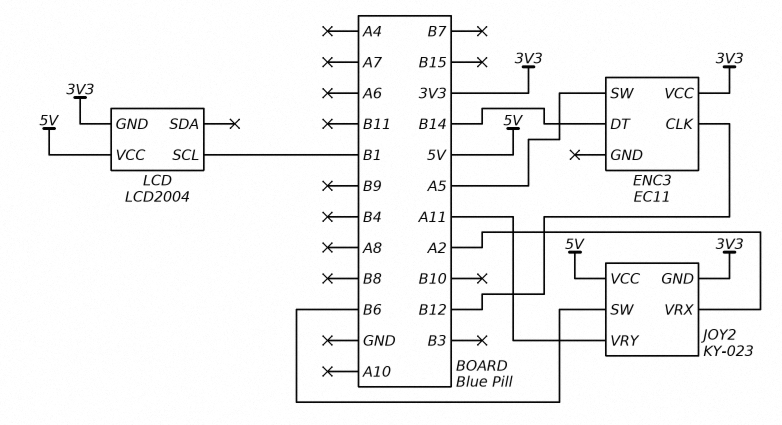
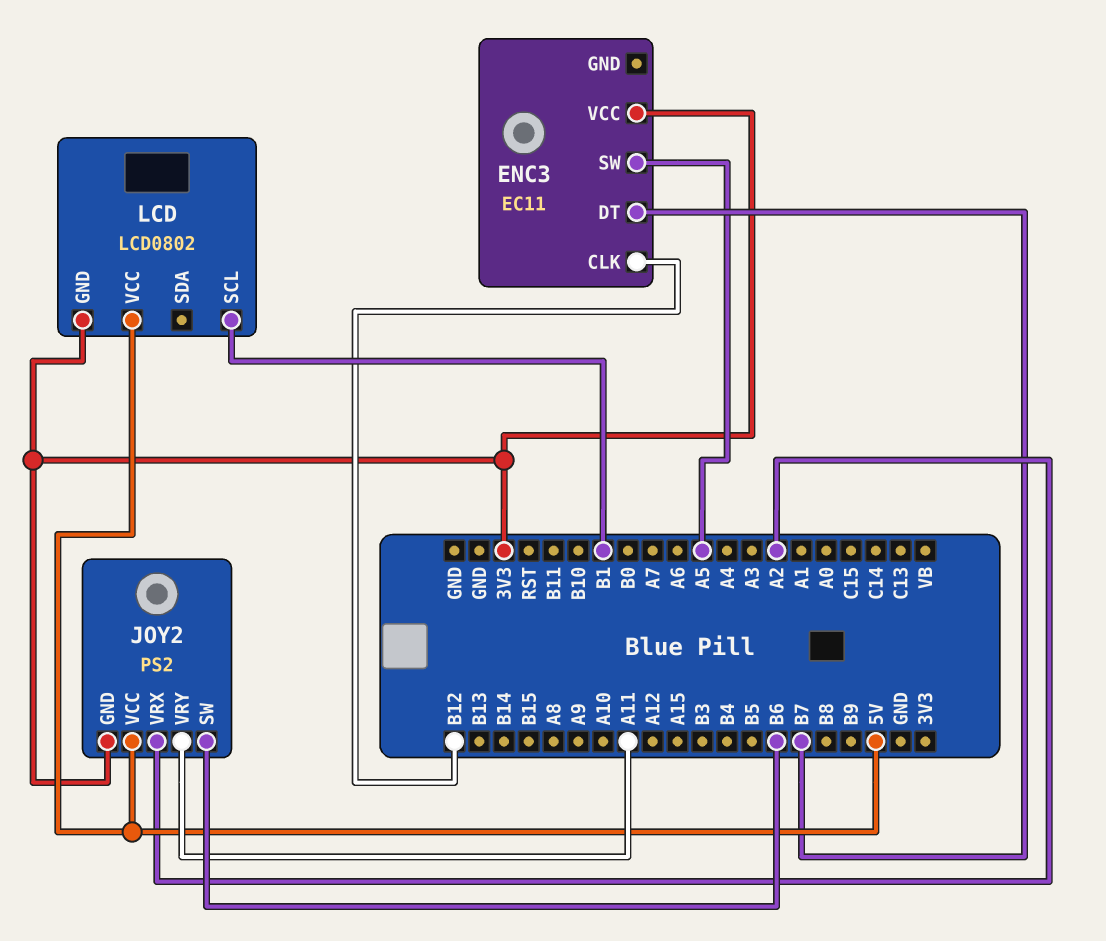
ENC3 pin DT: B14 -> B7
JOY2: KY-023 -> PS2
LCD: LCD2004 -> LCD0802

